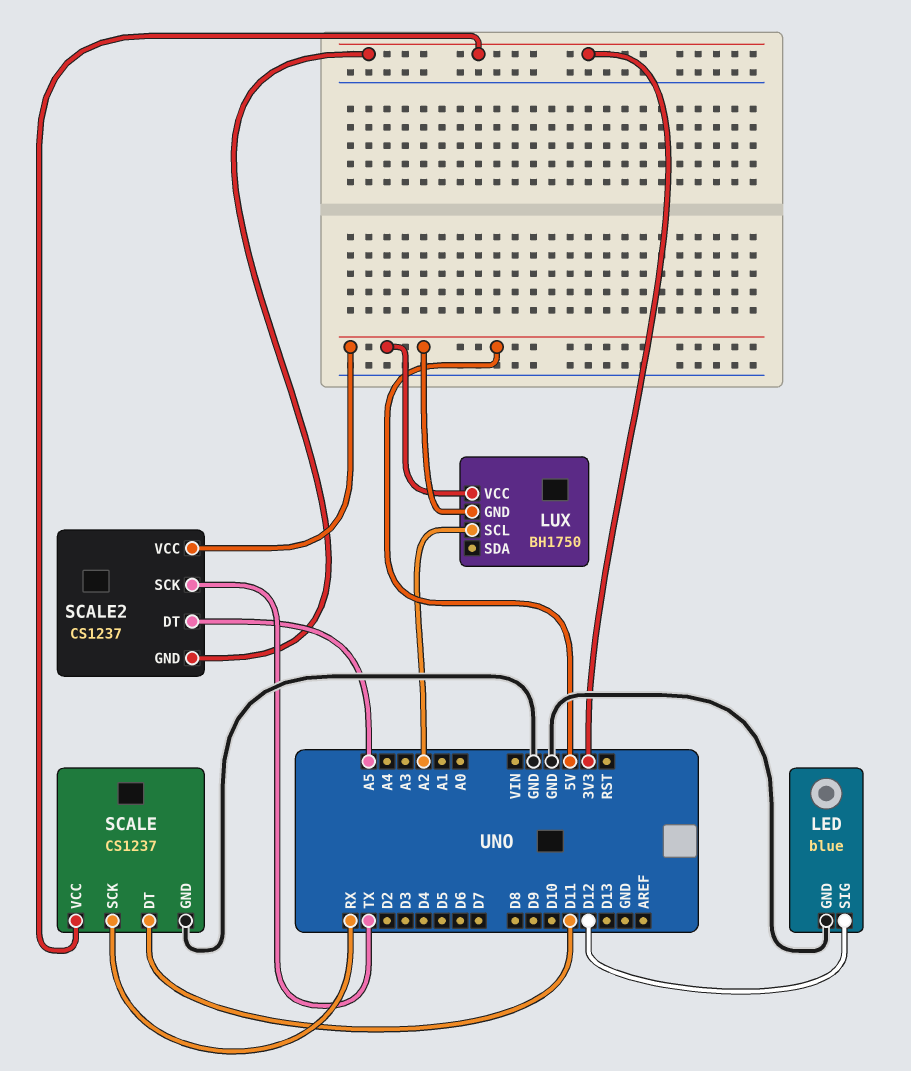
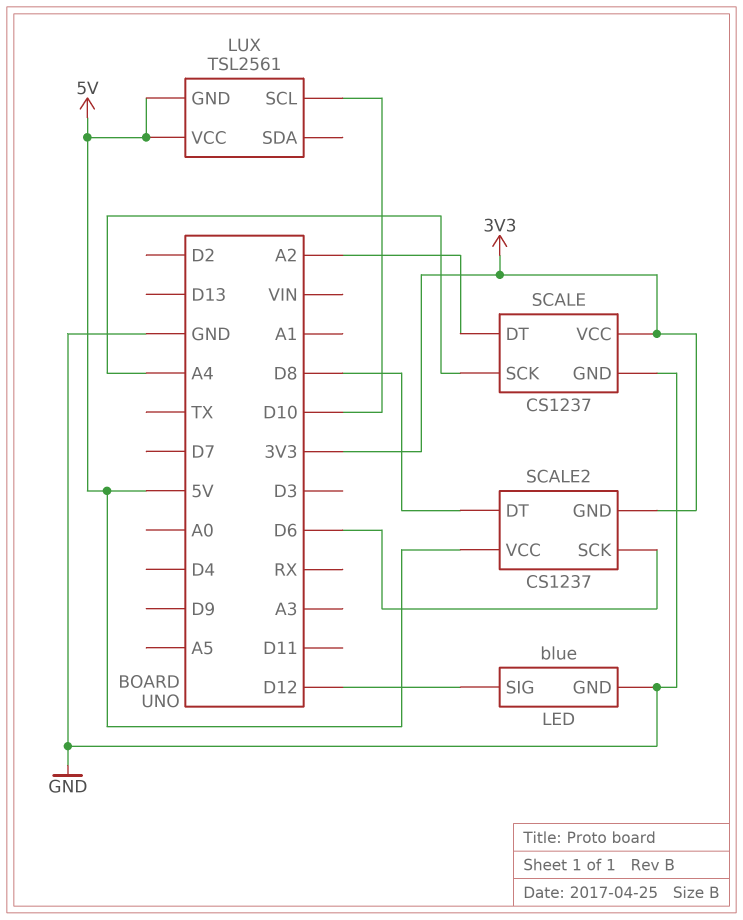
LUX: BH1750 -> TSL2561
LUX pin SCL: A2 -> D10
SCALE pin DT: D11 -> A2
SCALE pin SCK: RX -> A4
SCALE2 pin DT: A5 -> D8
SCALE2 pin SCK: TX -> D6

